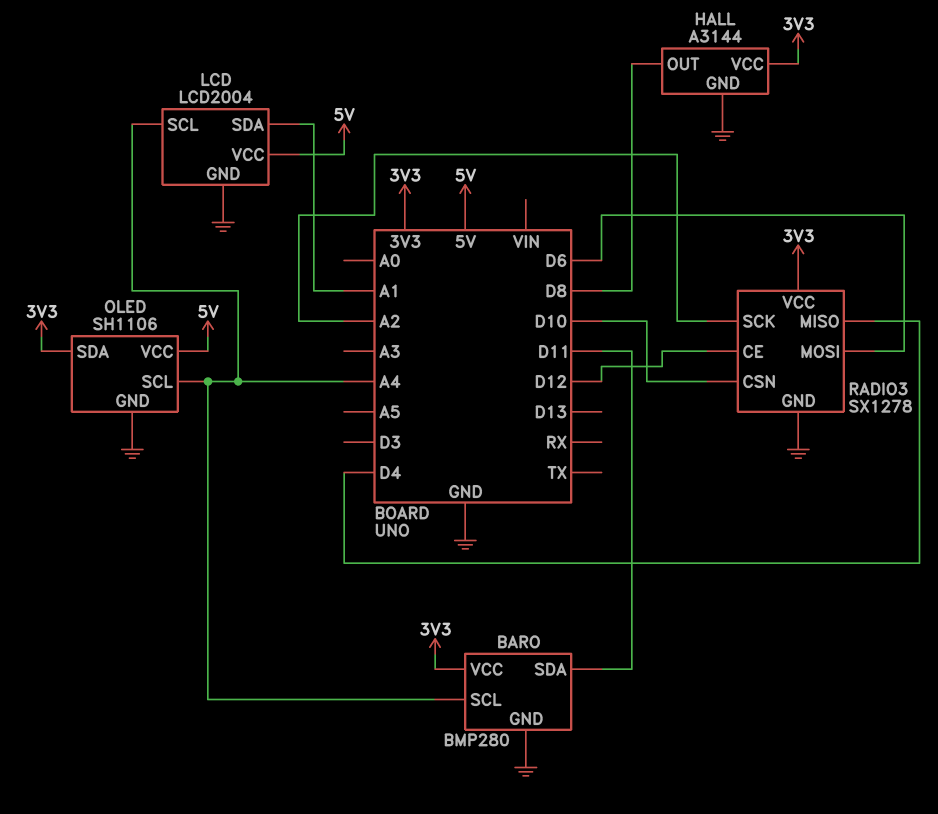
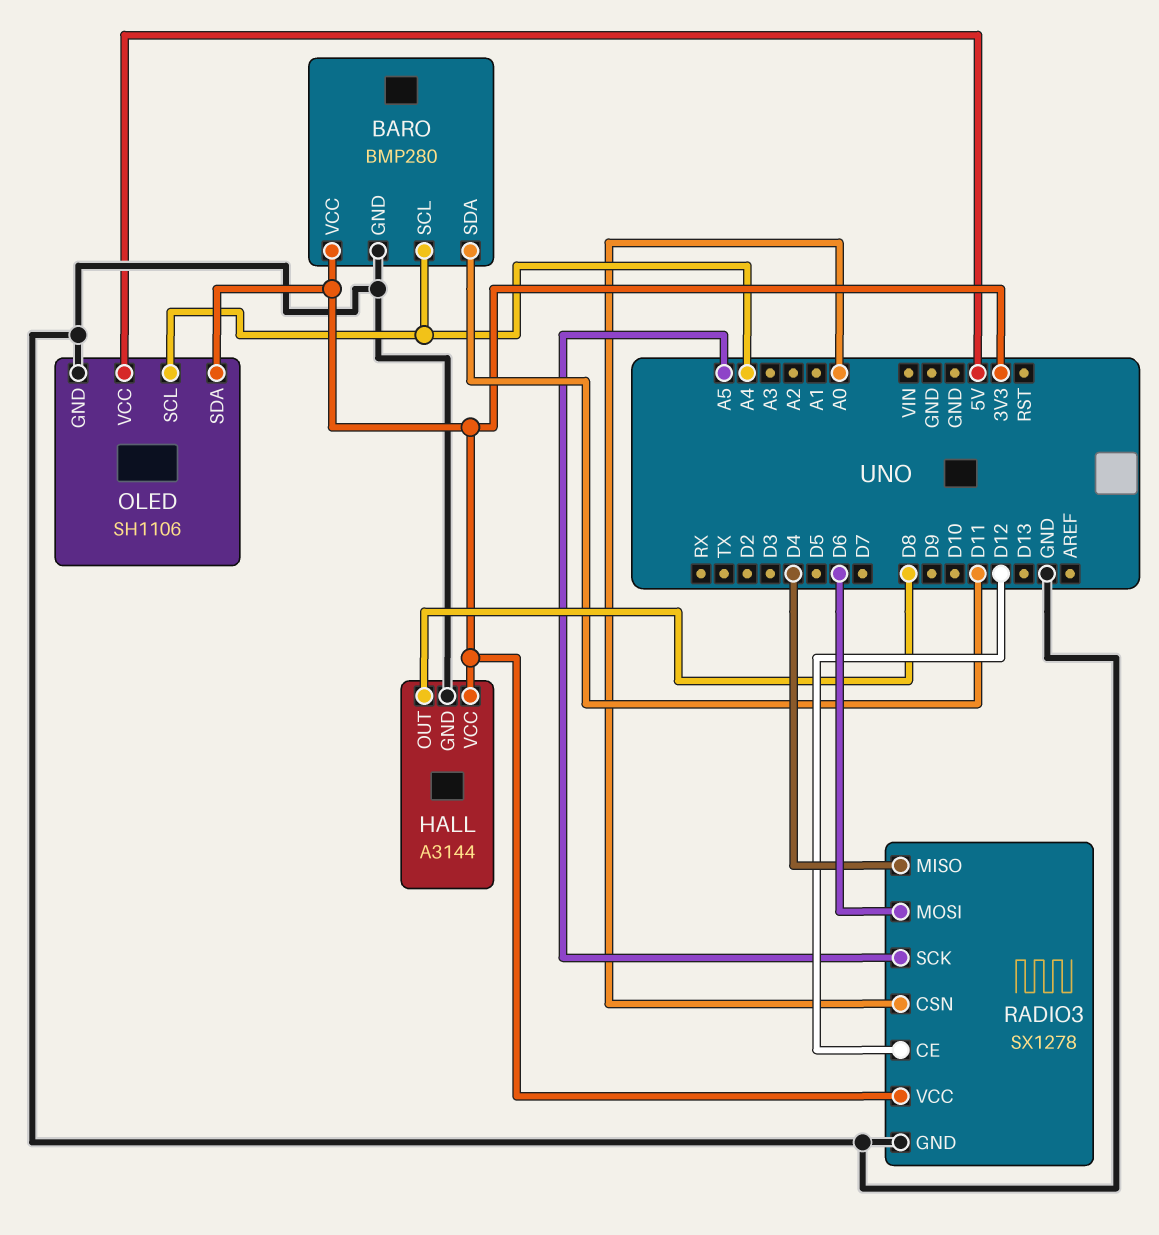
LCD: LCD2004 -> none
LCD pin GND: GND -> none
LCD pin SCL: A4 -> none
LCD pin SDA: A1 -> none
LCD pin VCC: 5V -> none
RADIO3 pin CSN: D10 -> A0
RADIO3 pin SCK: A2 -> A5

